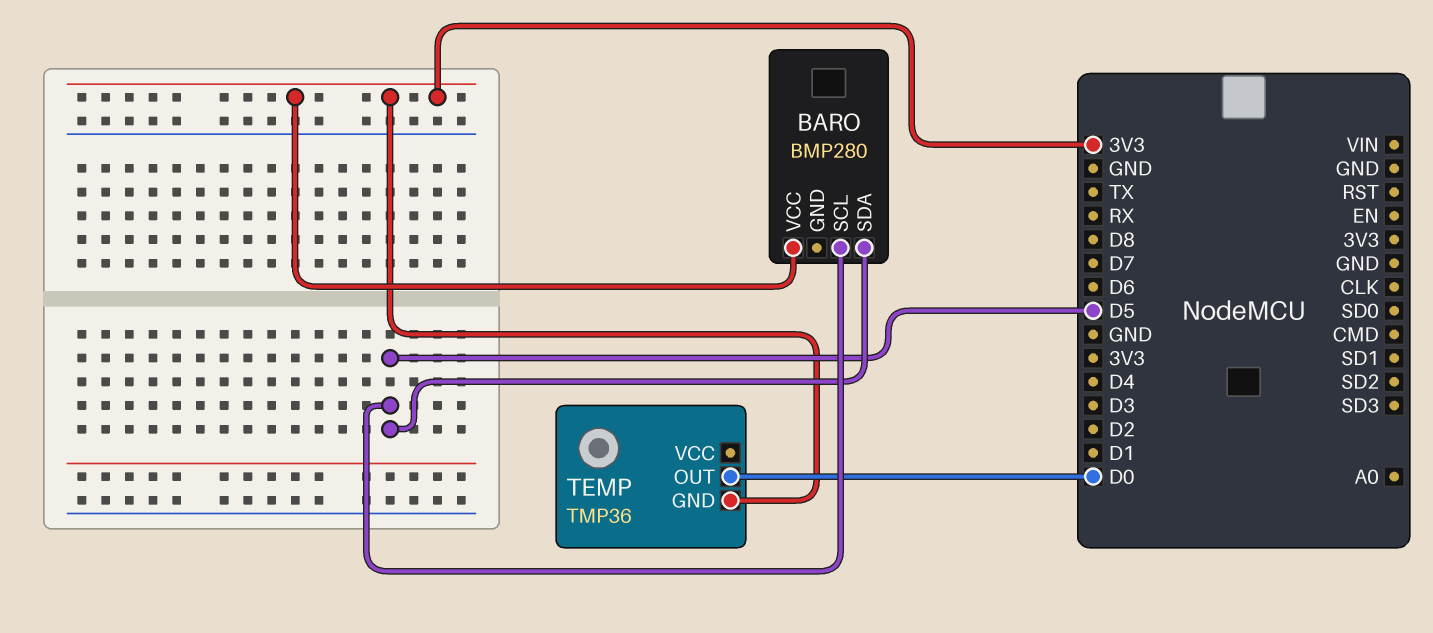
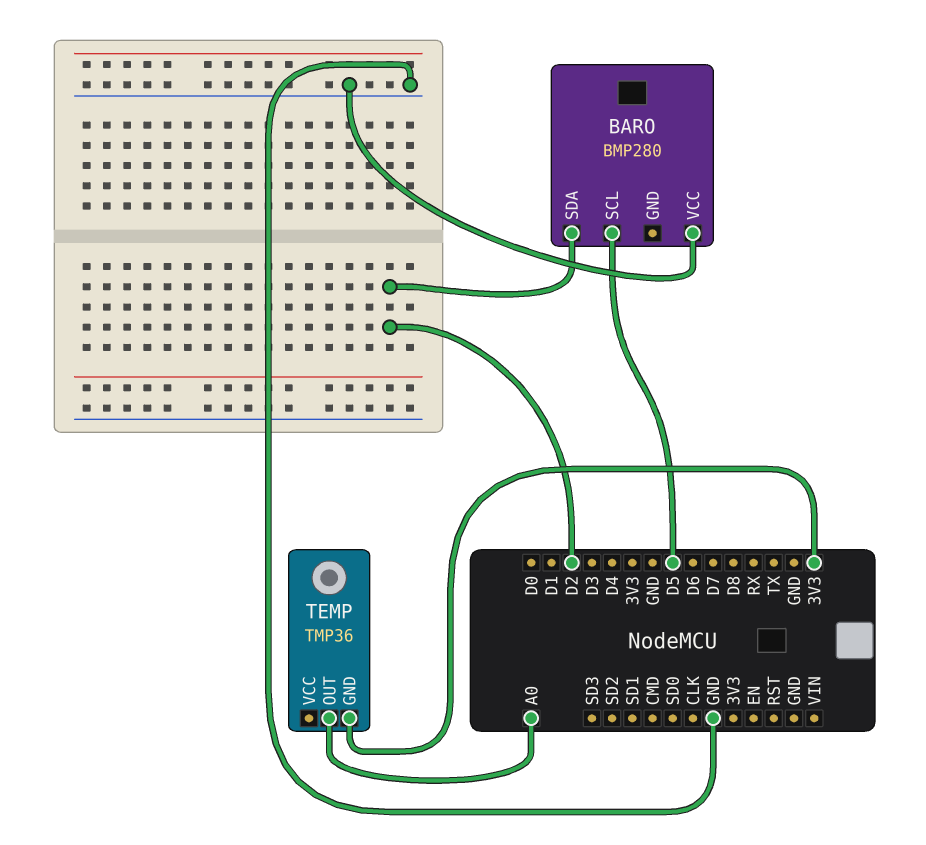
BARO pin SDA: D5 -> D2
BARO pin VCC: 3V3 -> GND
TEMP pin OUT: D0 -> A0

